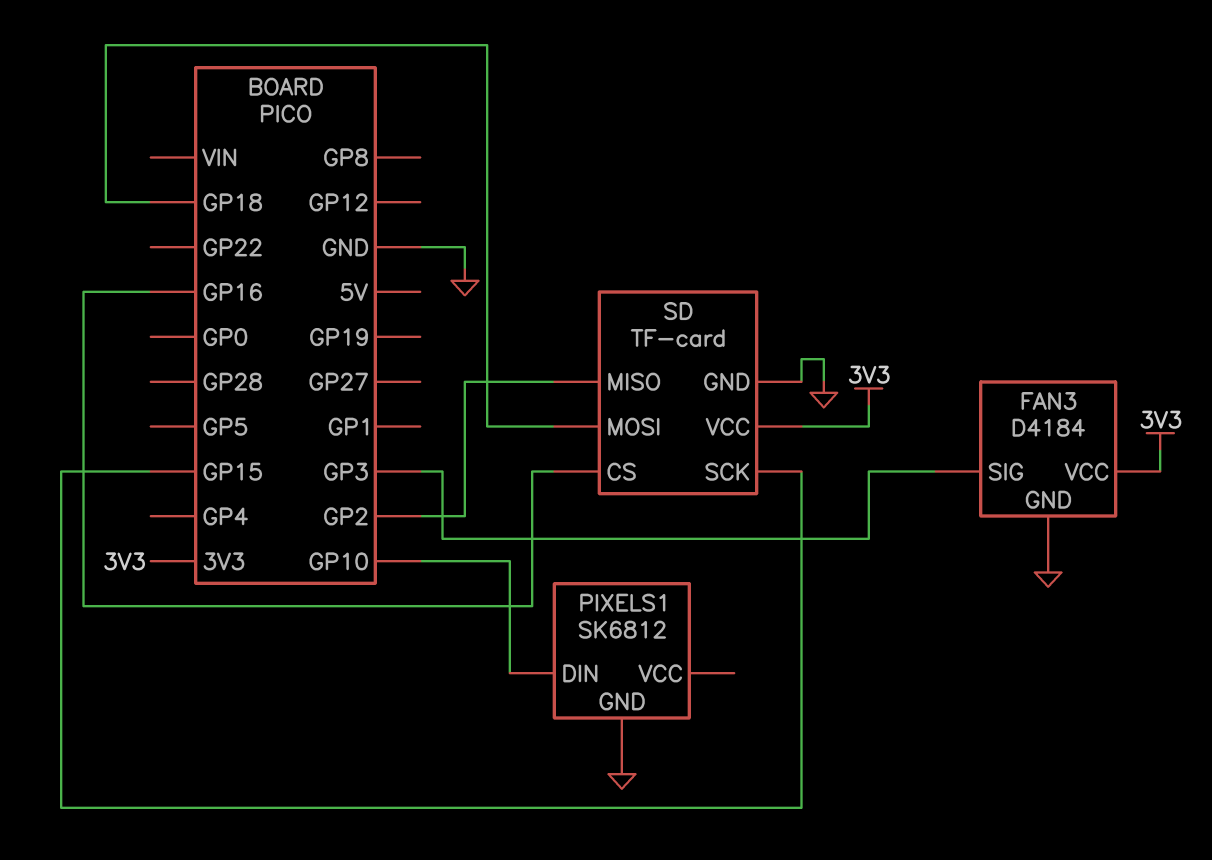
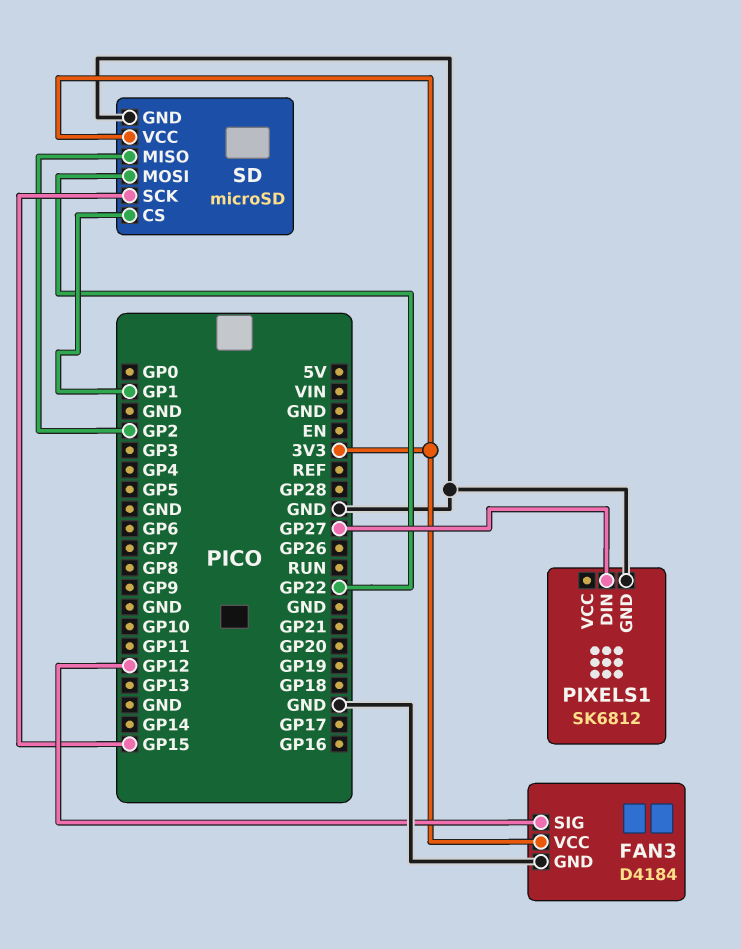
FAN3 pin SIG: GP3 -> GP12
PIXELS1 pin DIN: GP10 -> GP27
SD: TF-card -> microSD
SD pin CS: GP16 -> GP1
SD pin MOSI: GP18 -> GP22

